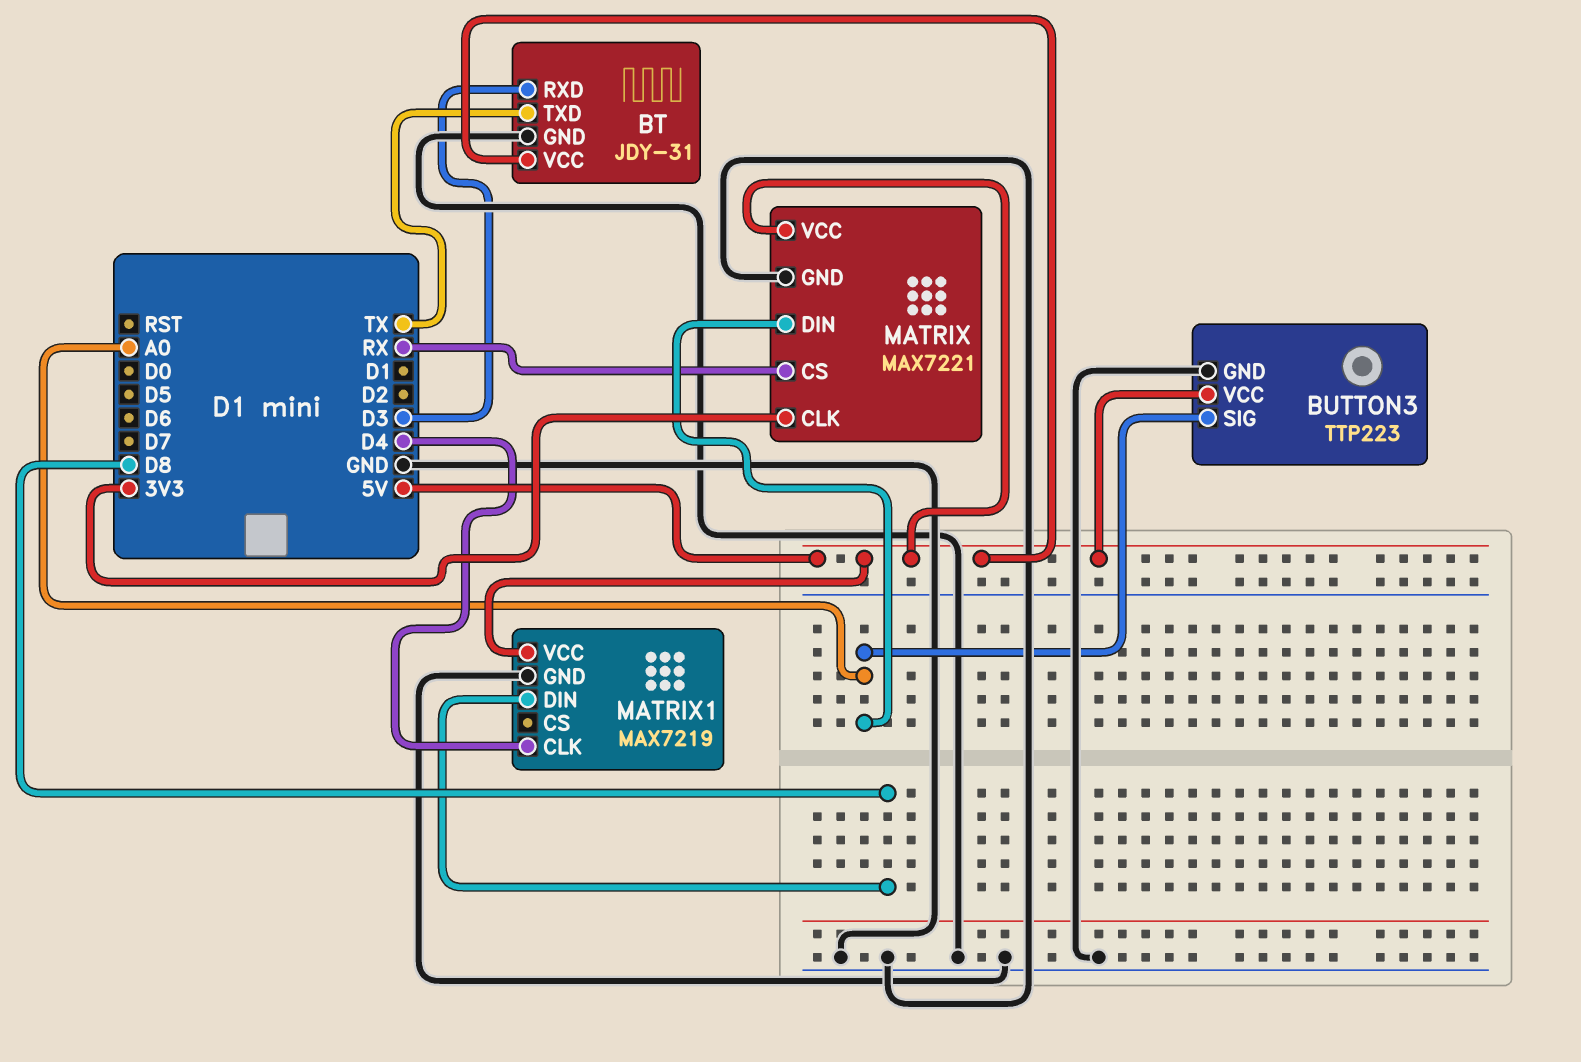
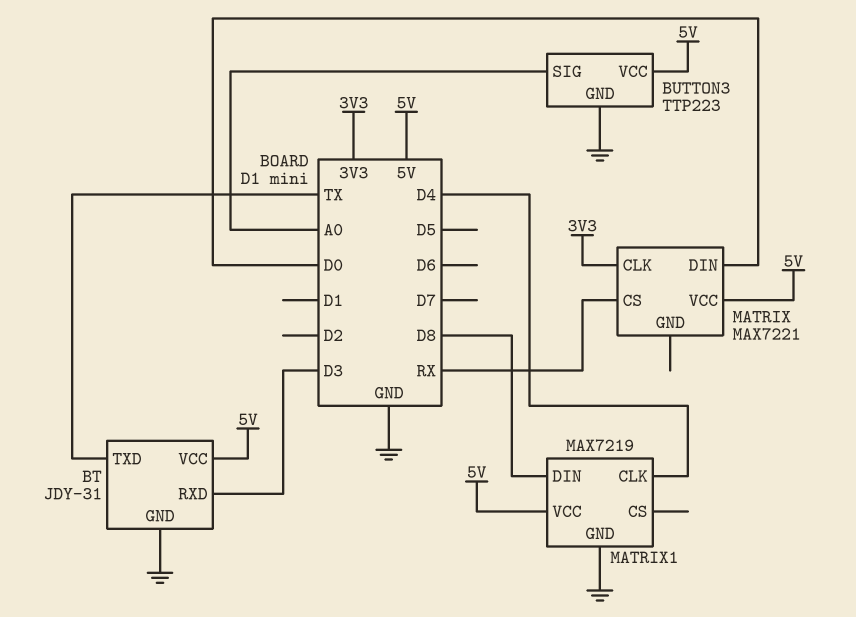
MATRIX pin DIN: A0 -> D0
MATRIX pin GND: GND -> none

